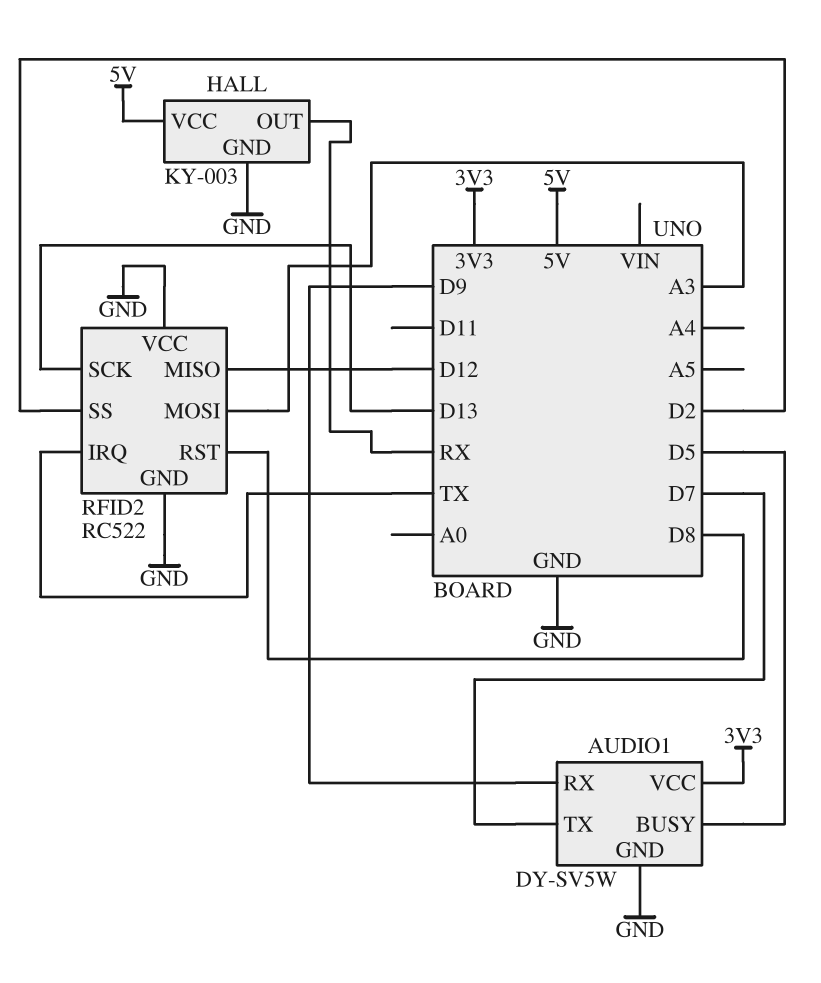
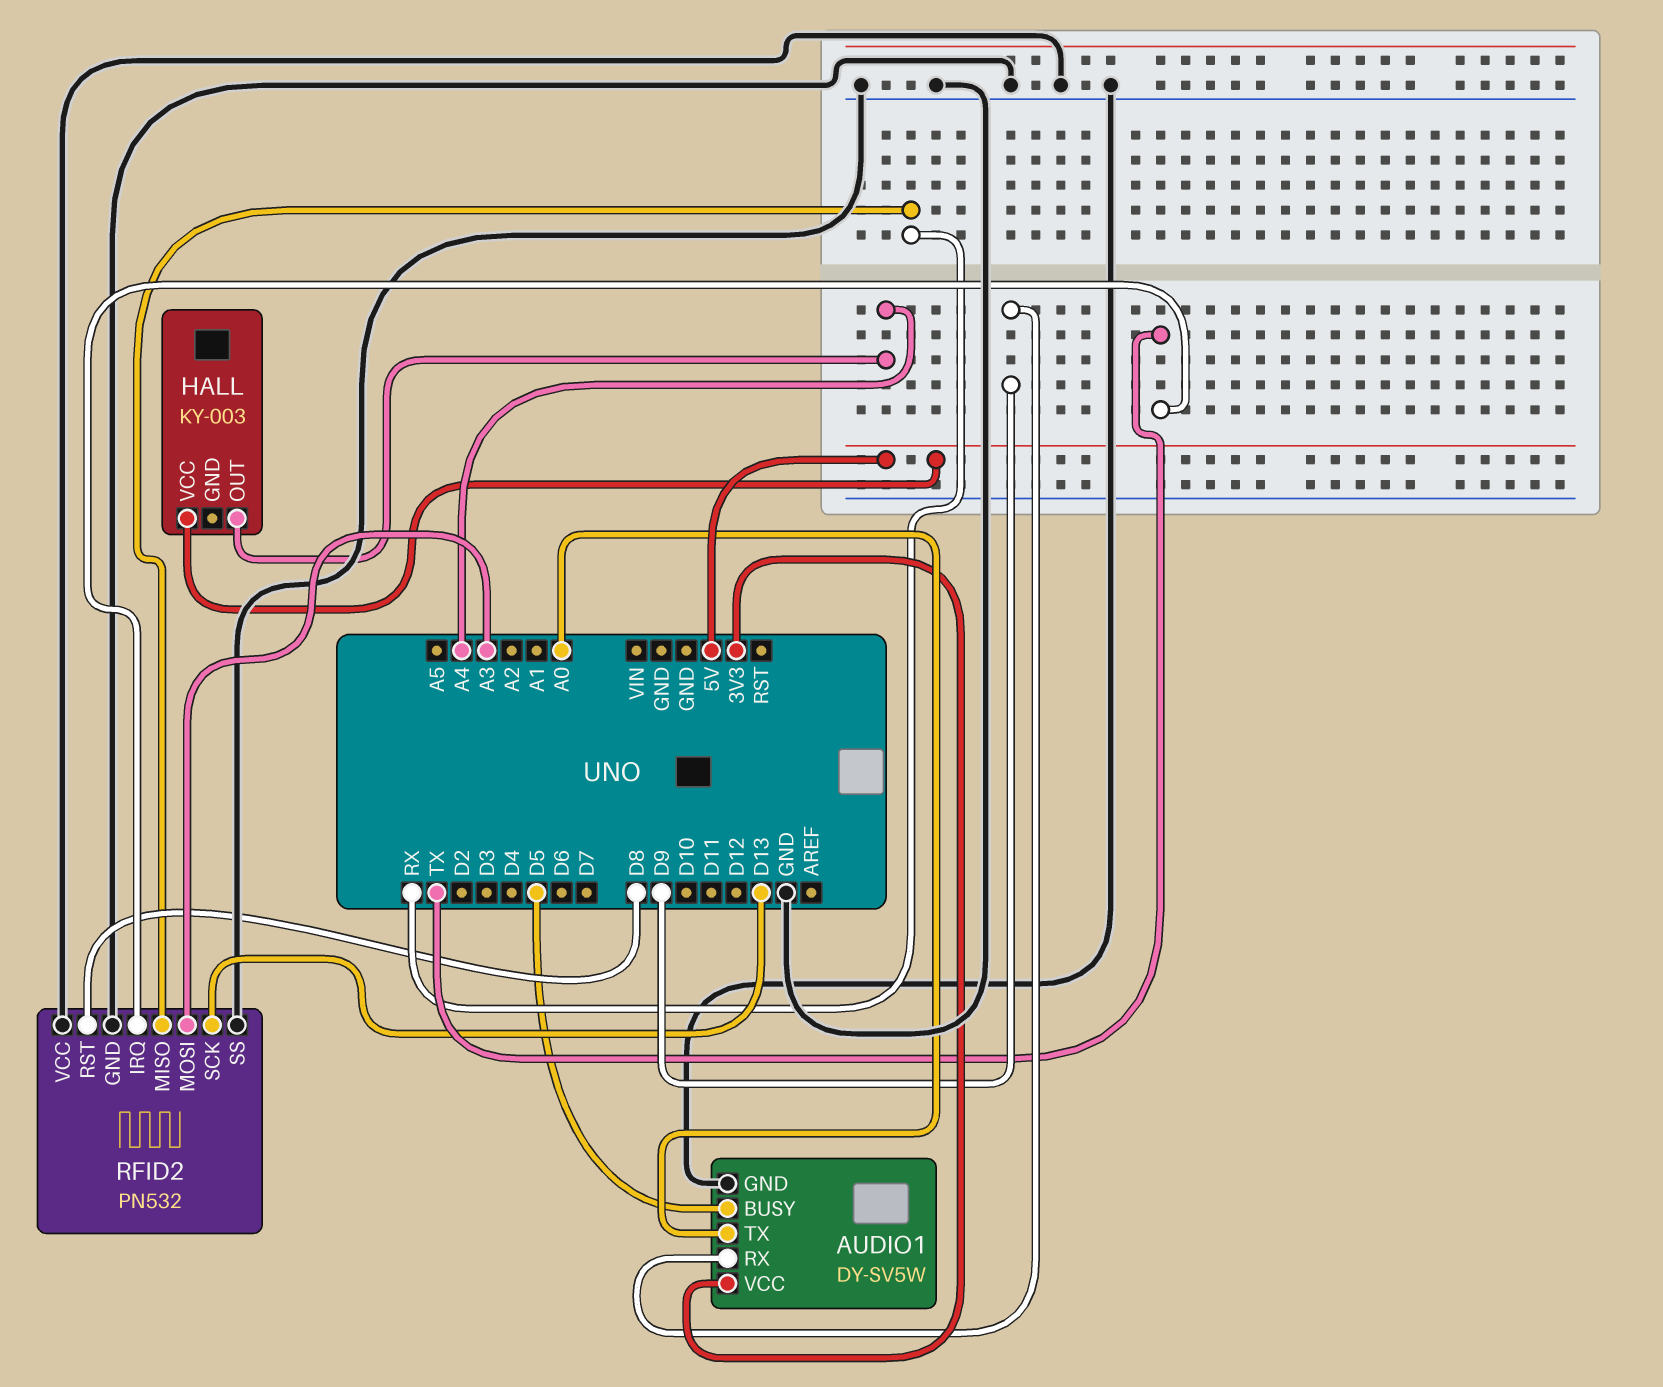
AUDIO1 pin TX: D7 -> A0
HALL pin GND: GND -> none
HALL pin OUT: RX -> A4
RFID2: RC522 -> PN532
RFID2 pin MISO: D12 -> RX
RFID2 pin SS: D2 -> GND

